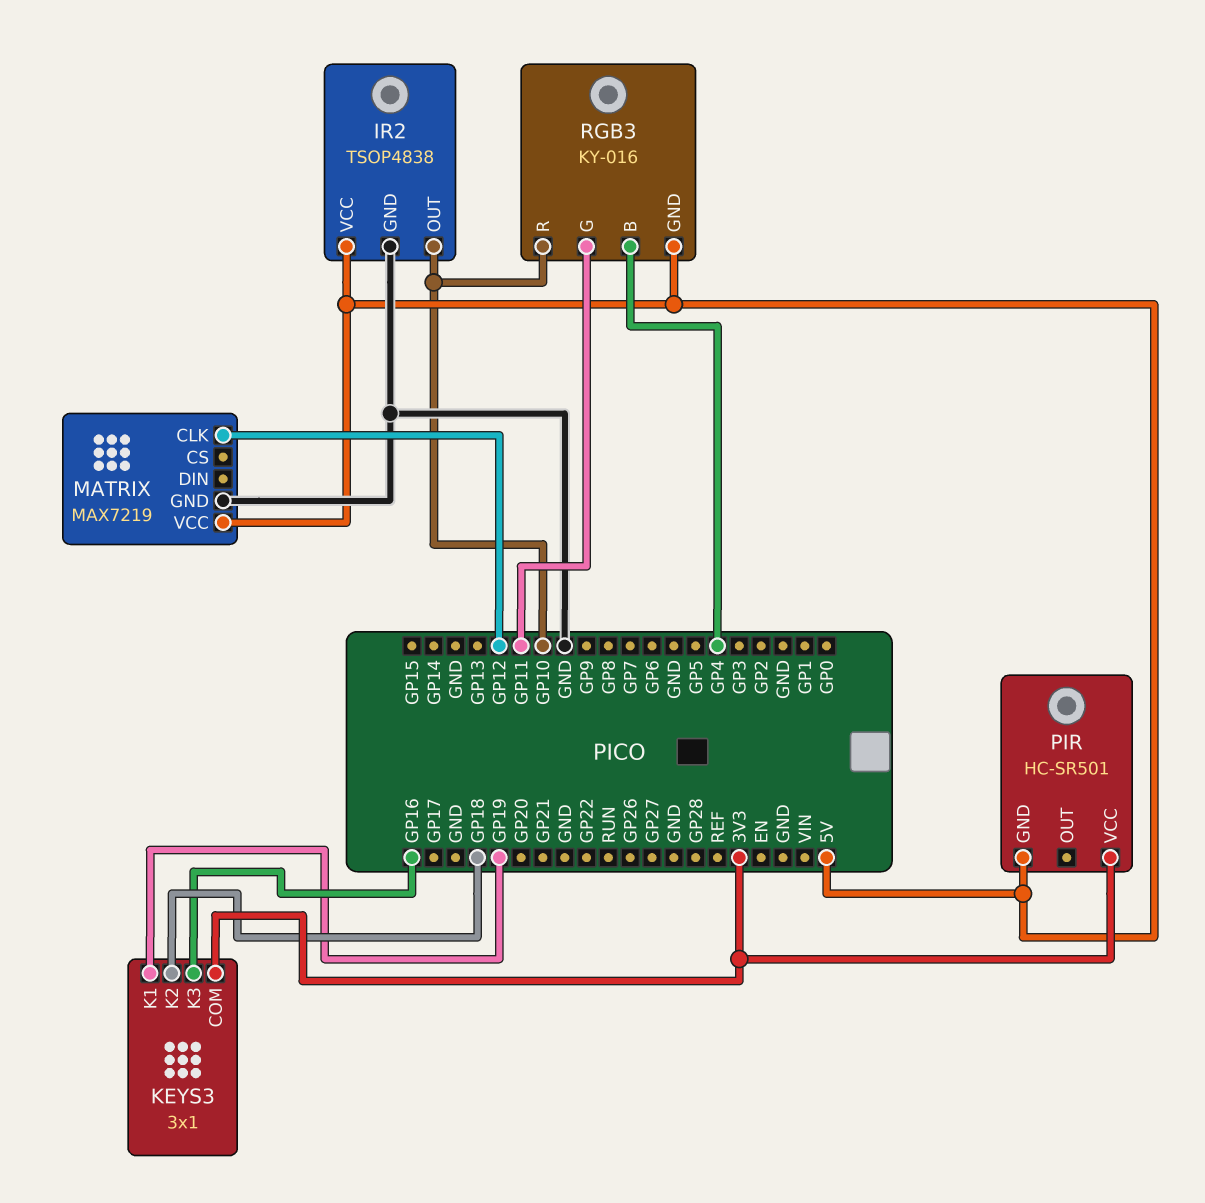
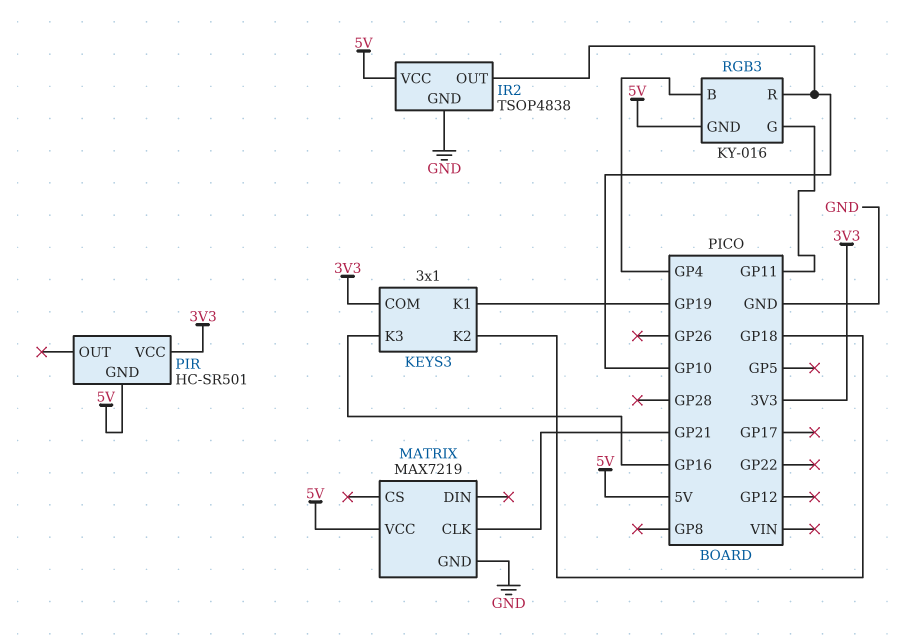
MATRIX pin CLK: GP12 -> GP21

